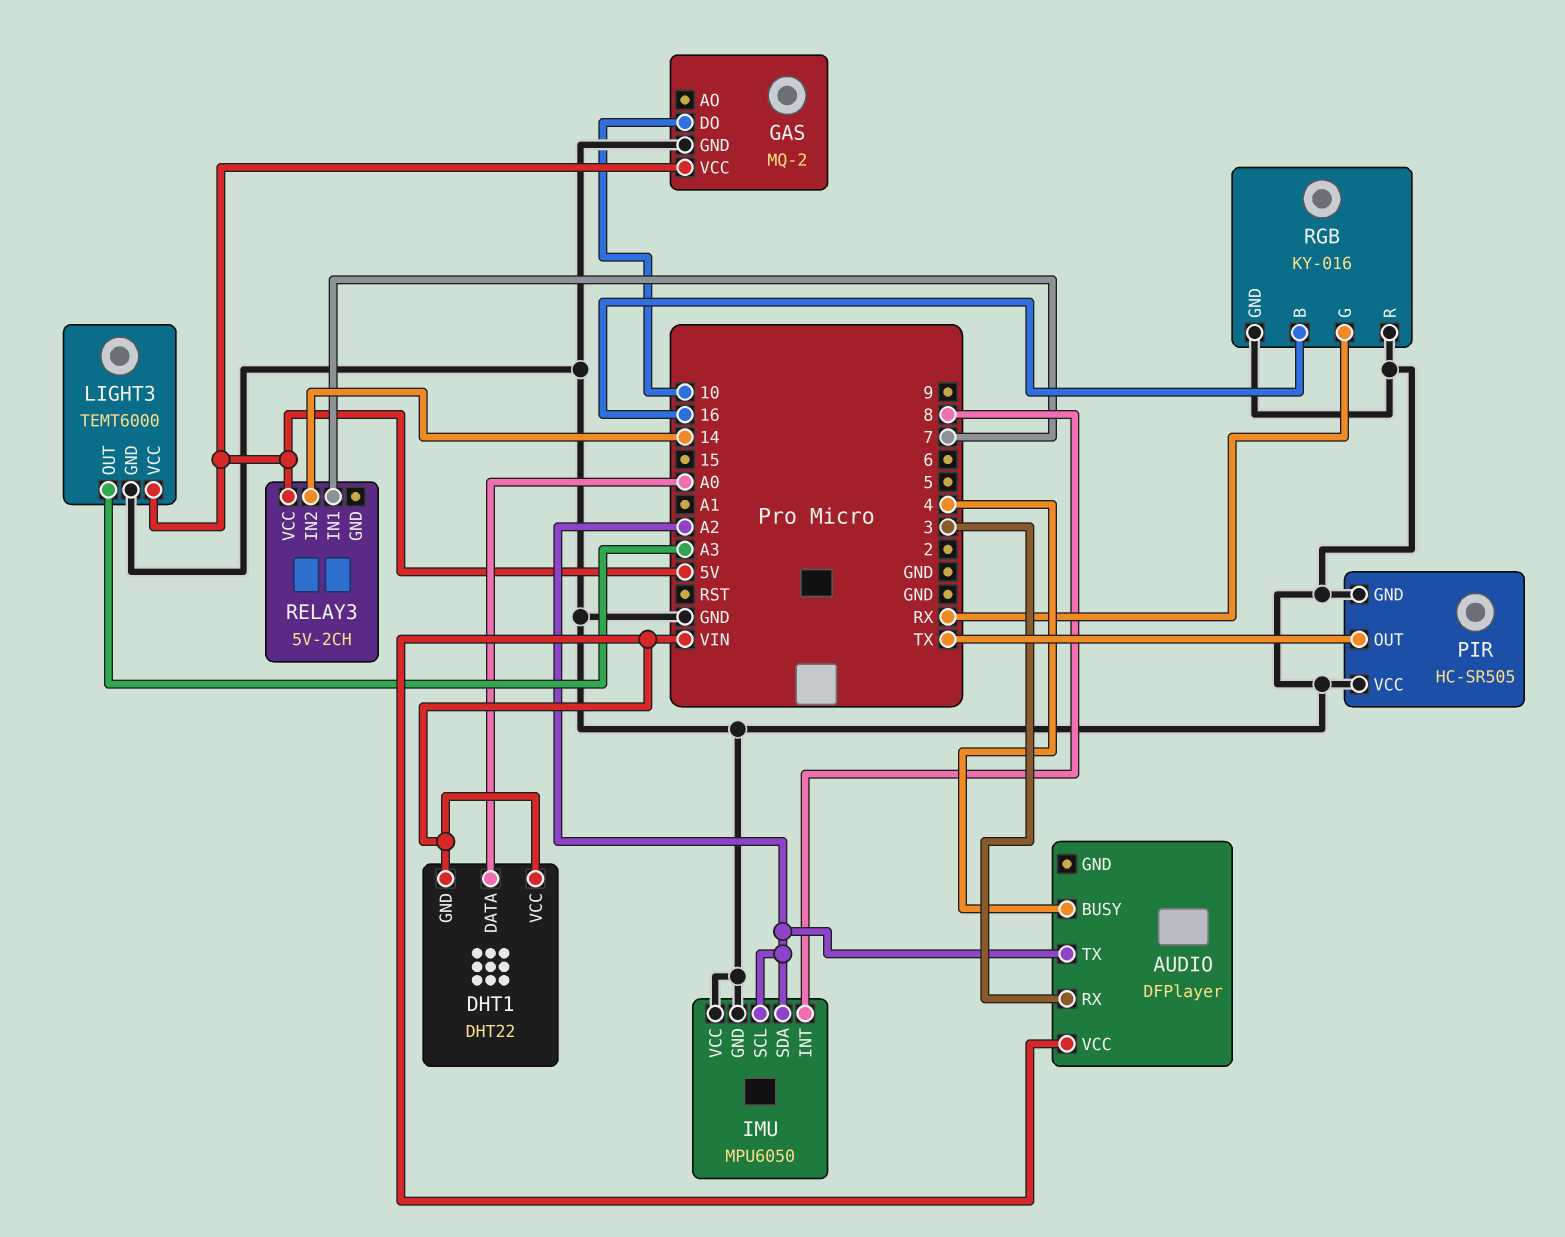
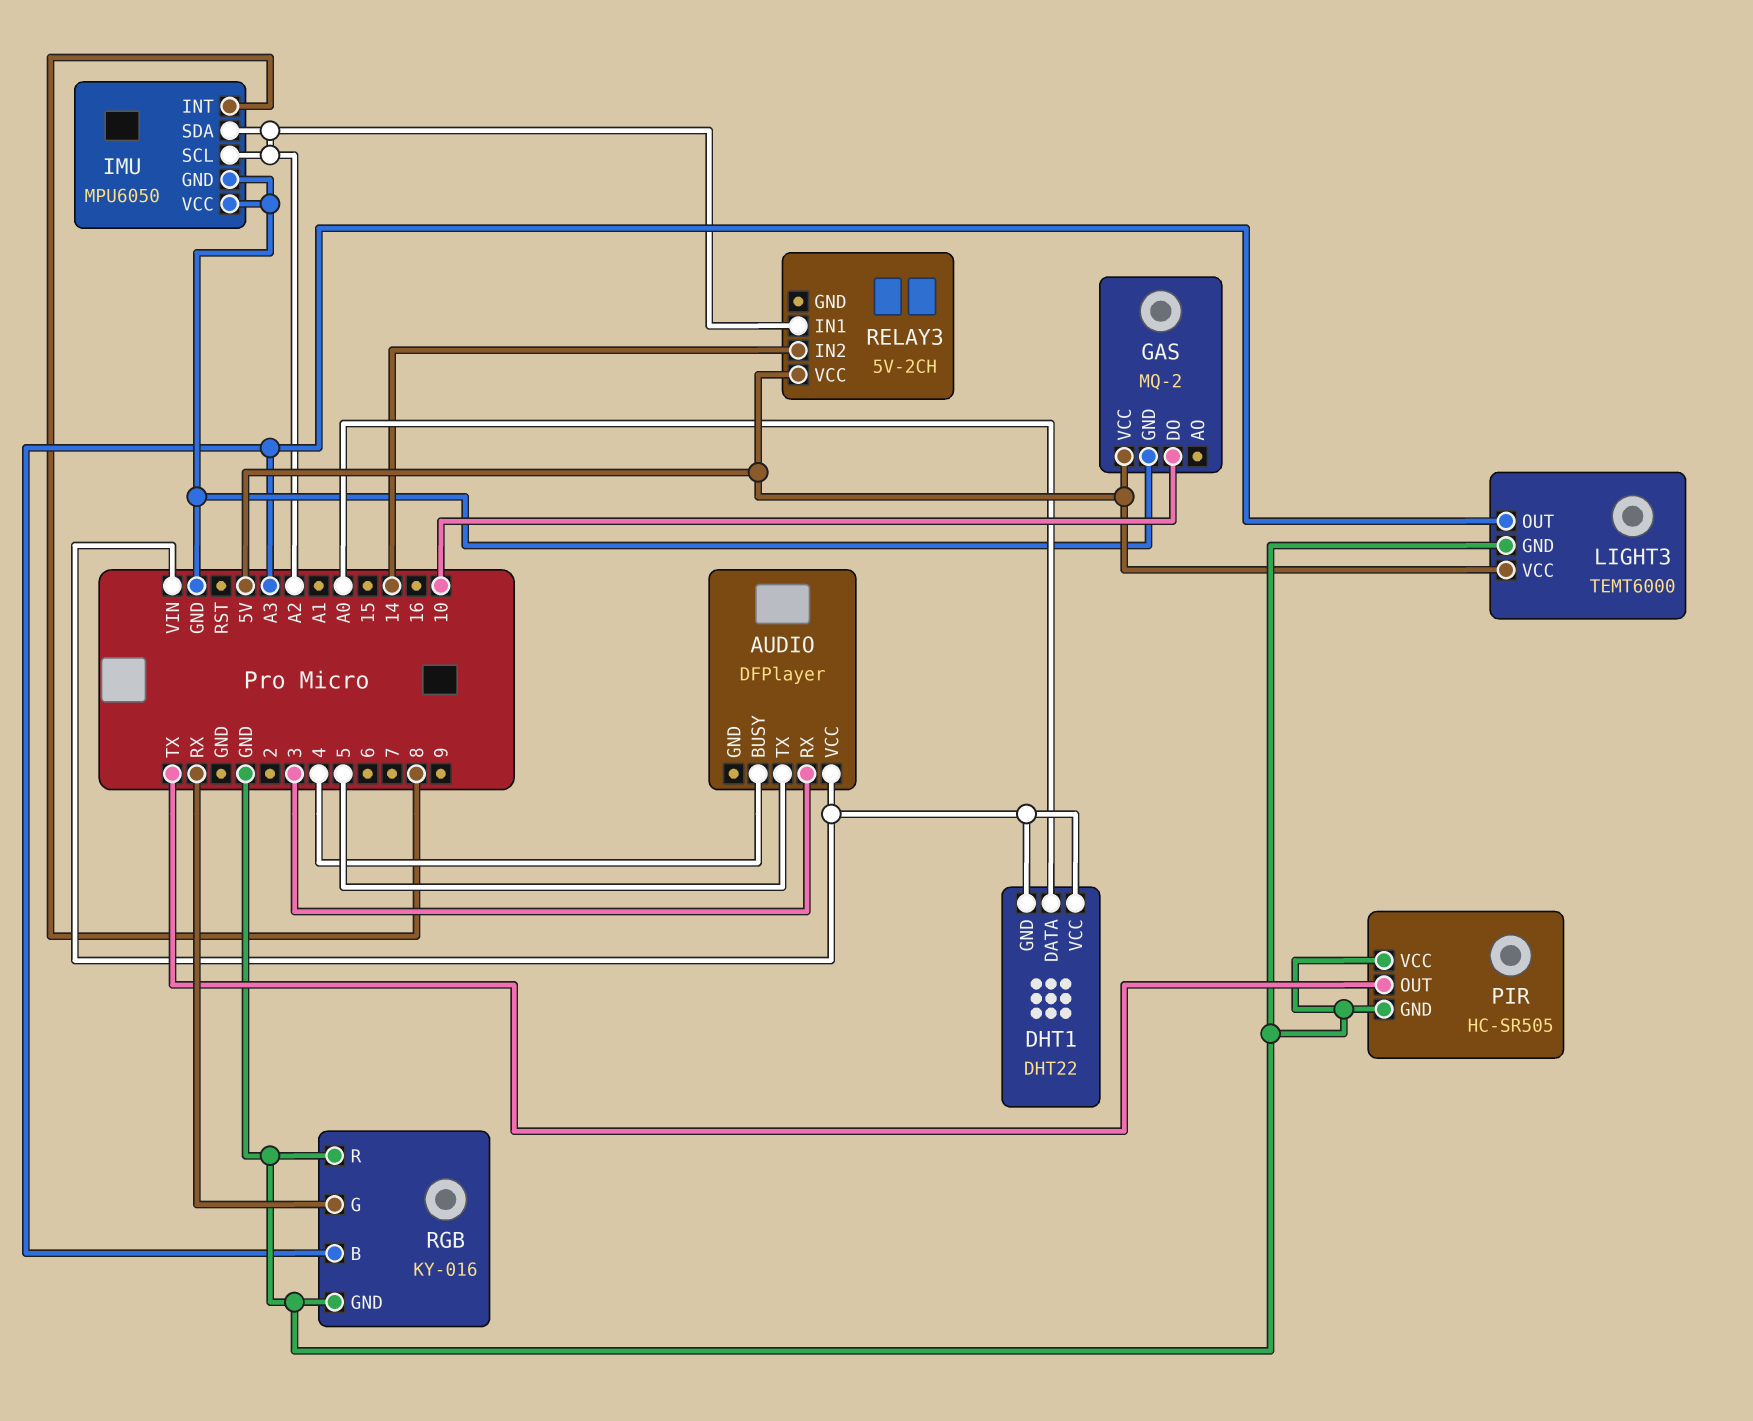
AUDIO pin TX: A2 -> 5
RELAY3 pin IN1: 7 -> A2
RGB pin B: 16 -> A3

